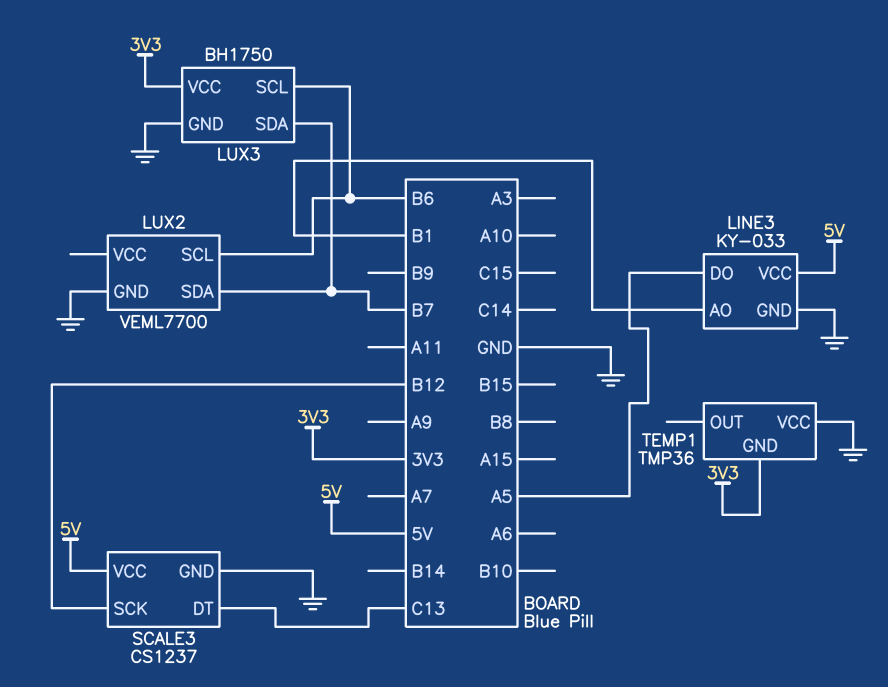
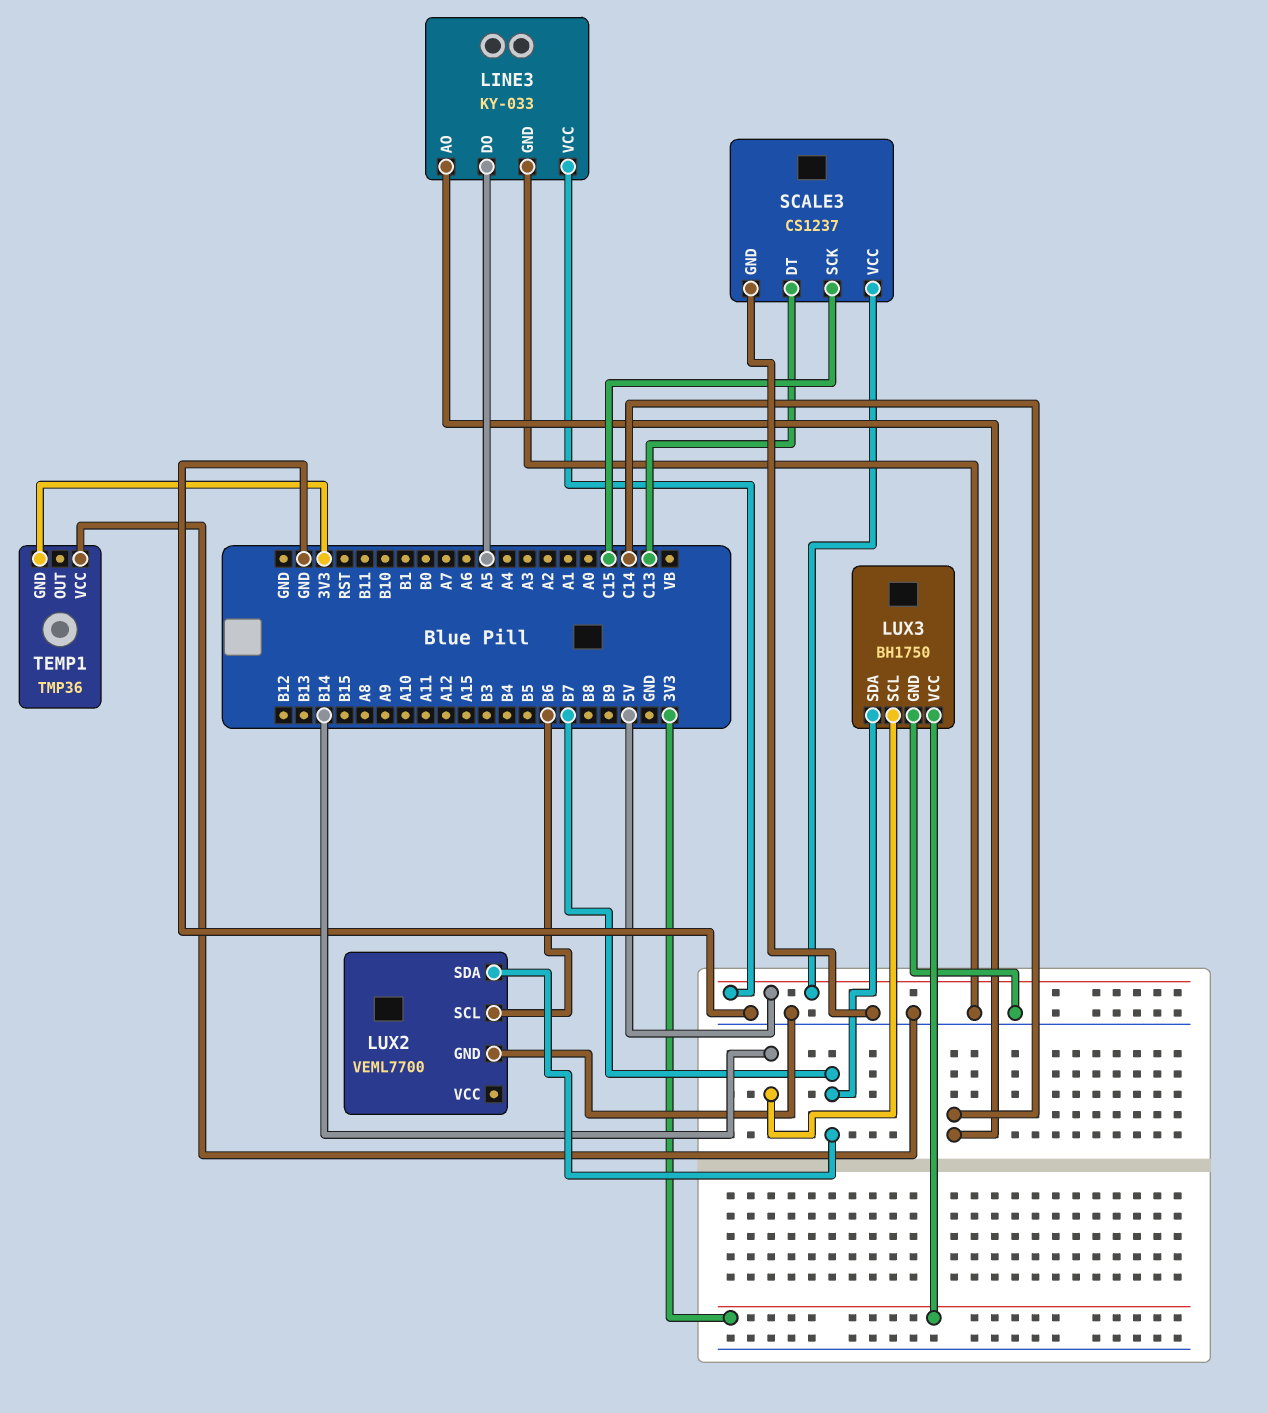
LINE3 pin AO: B1 -> C14
LUX3 pin SCL: B6 -> B14
SCALE3 pin SCK: B12 -> C15

